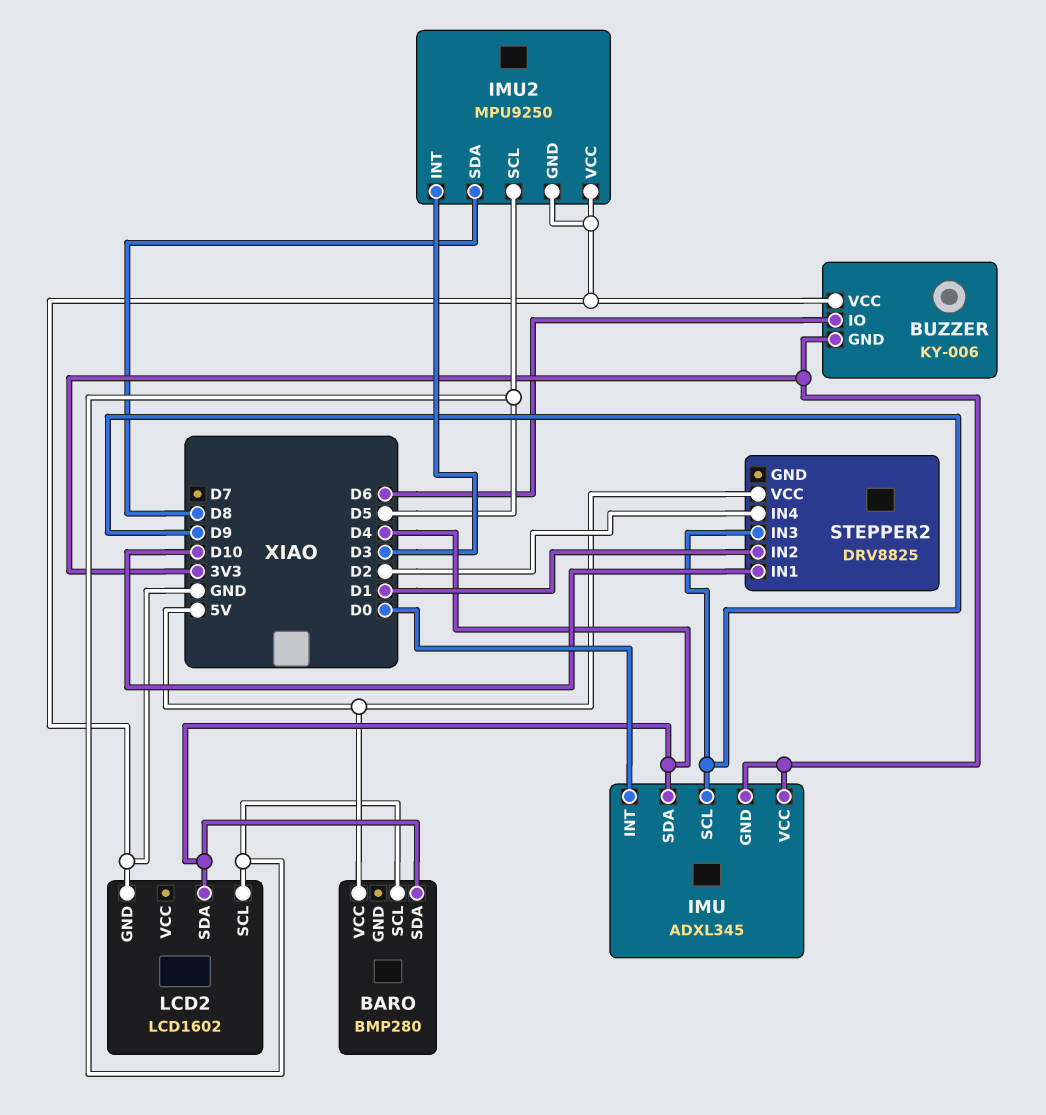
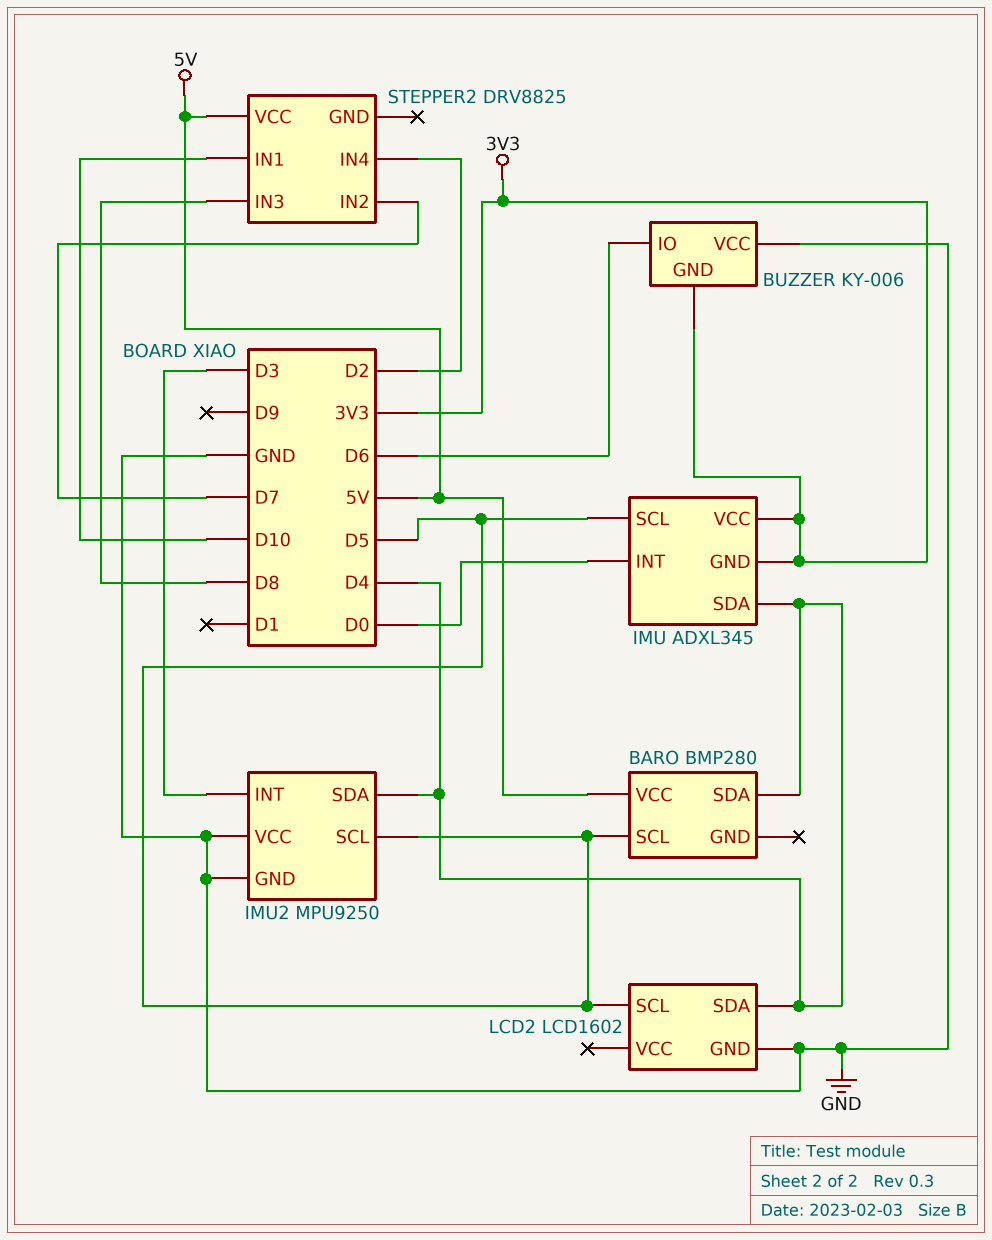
IMU pin SCL: D9 -> D5
IMU2 pin SDA: D8 -> D4
STEPPER2 pin IN2: D1 -> D7
STEPPER2 pin IN3: D9 -> D8

